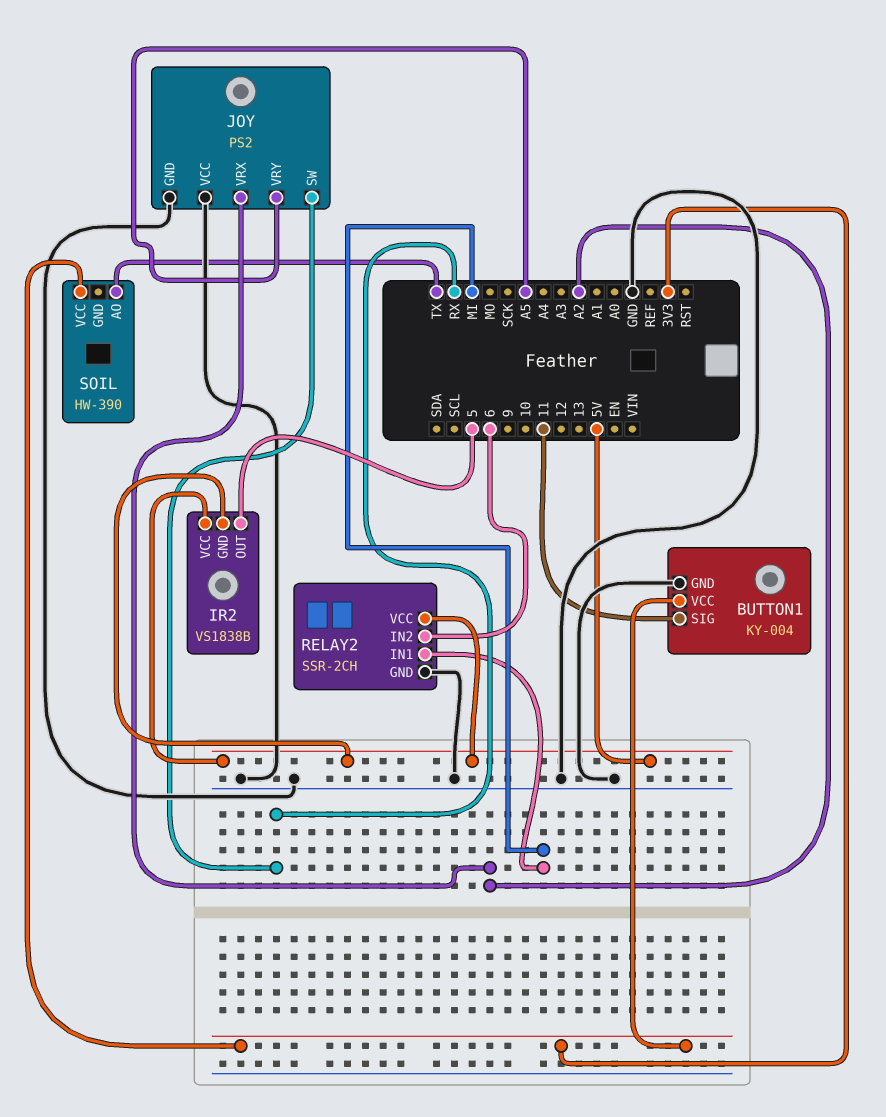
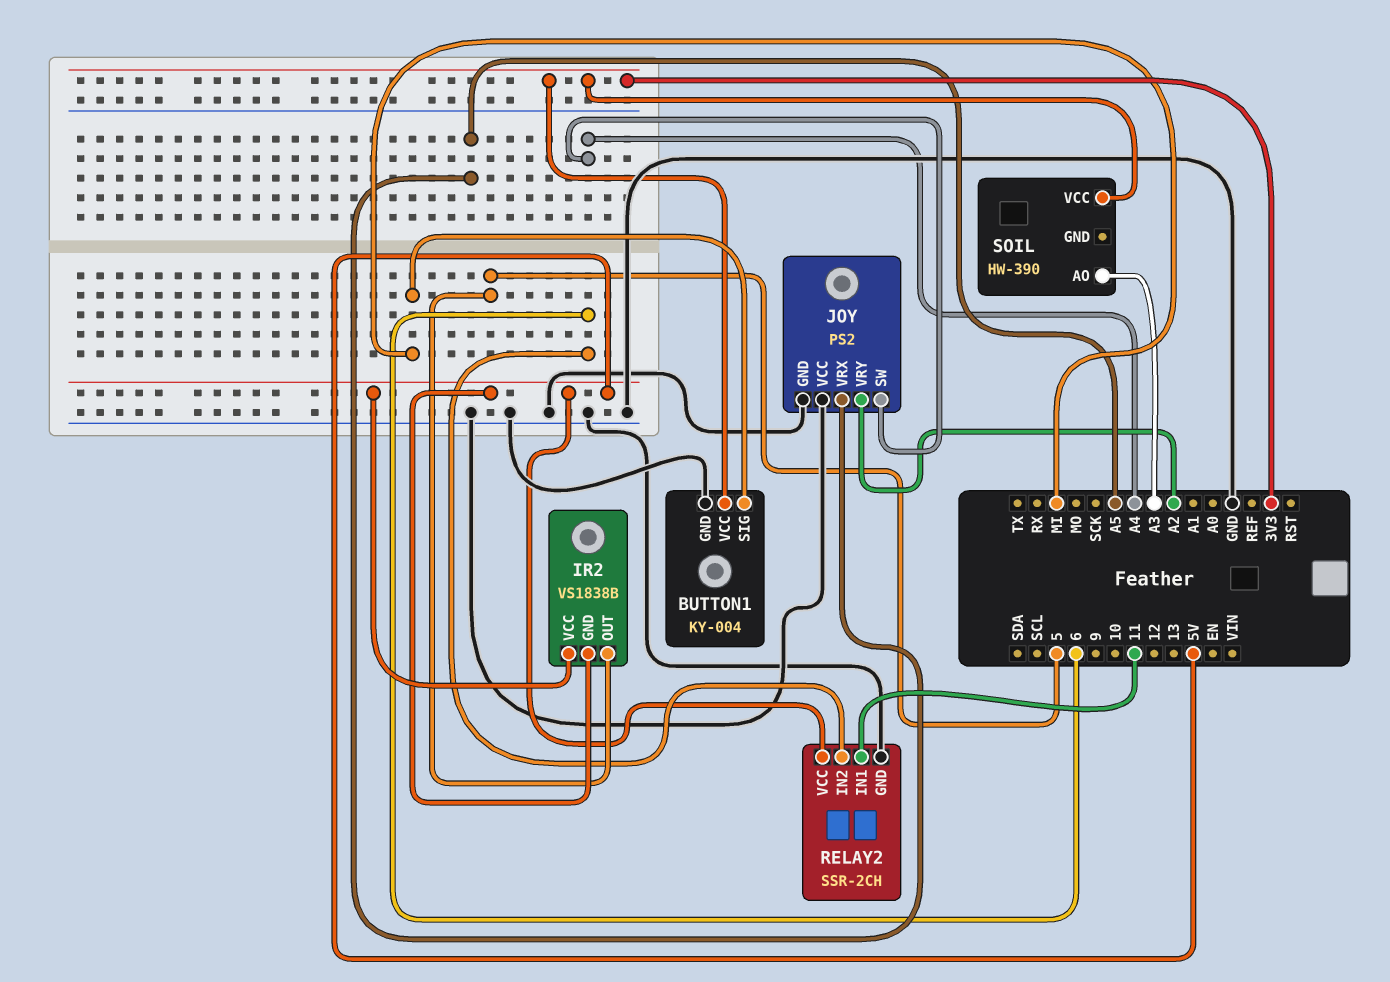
BUTTON1 pin SIG: 11 -> MI
JOY pin SW: RX -> A4
JOY pin VRX: A2 -> A5
JOY pin VRY: A5 -> A2
RELAY2 pin IN1: MI -> 11
SOIL pin AO: TX -> A3

